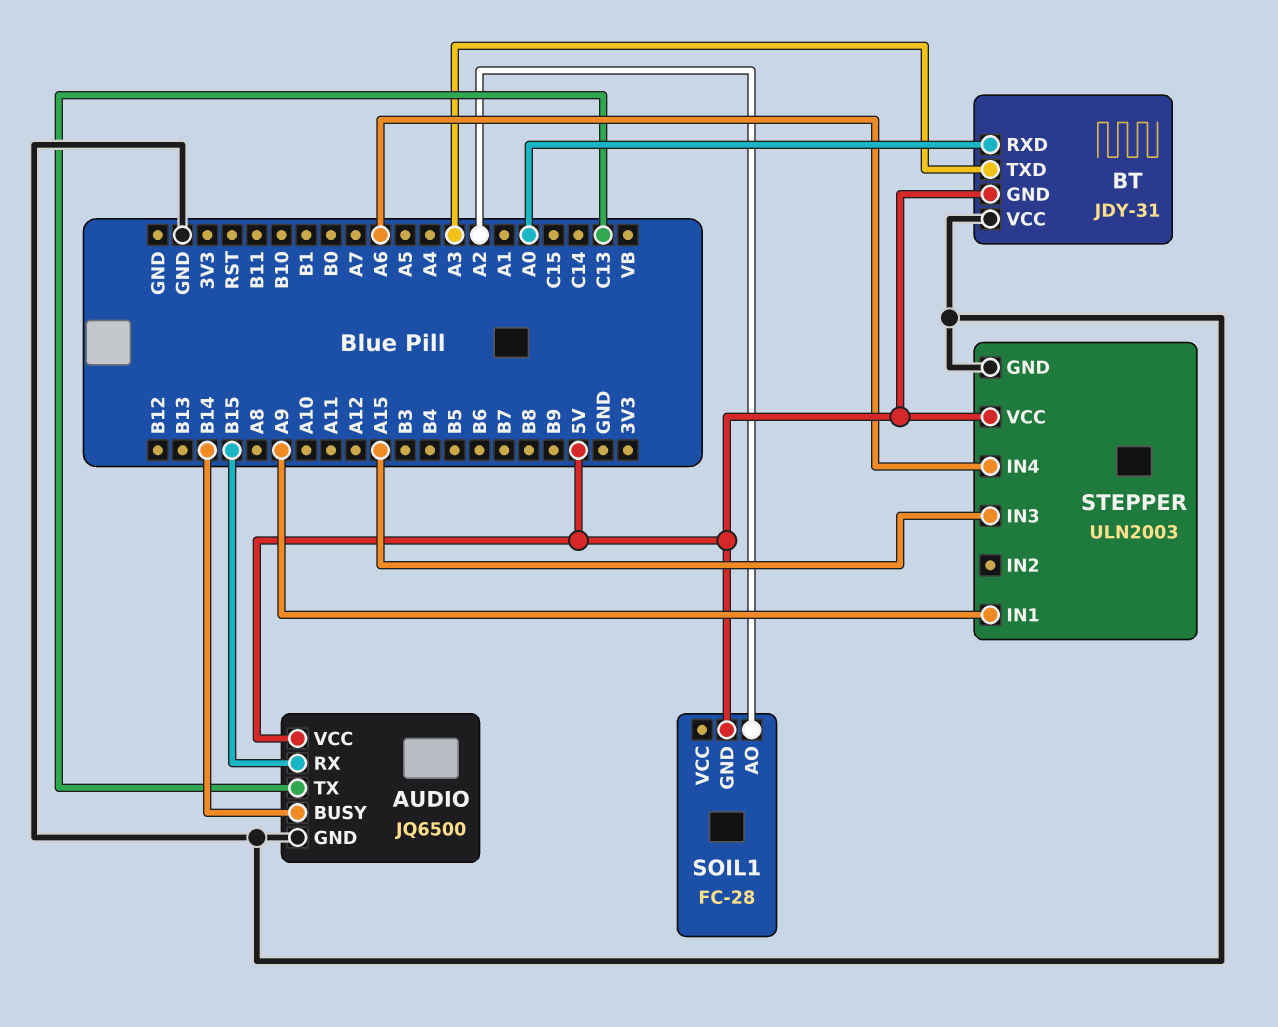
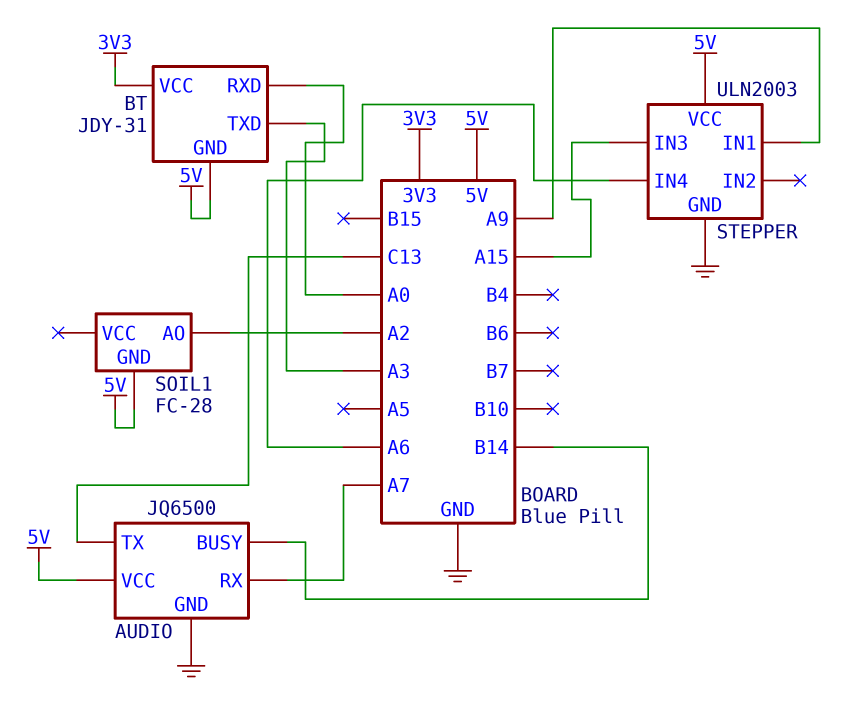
AUDIO pin RX: B15 -> A7
BT pin VCC: GND -> 3V3

